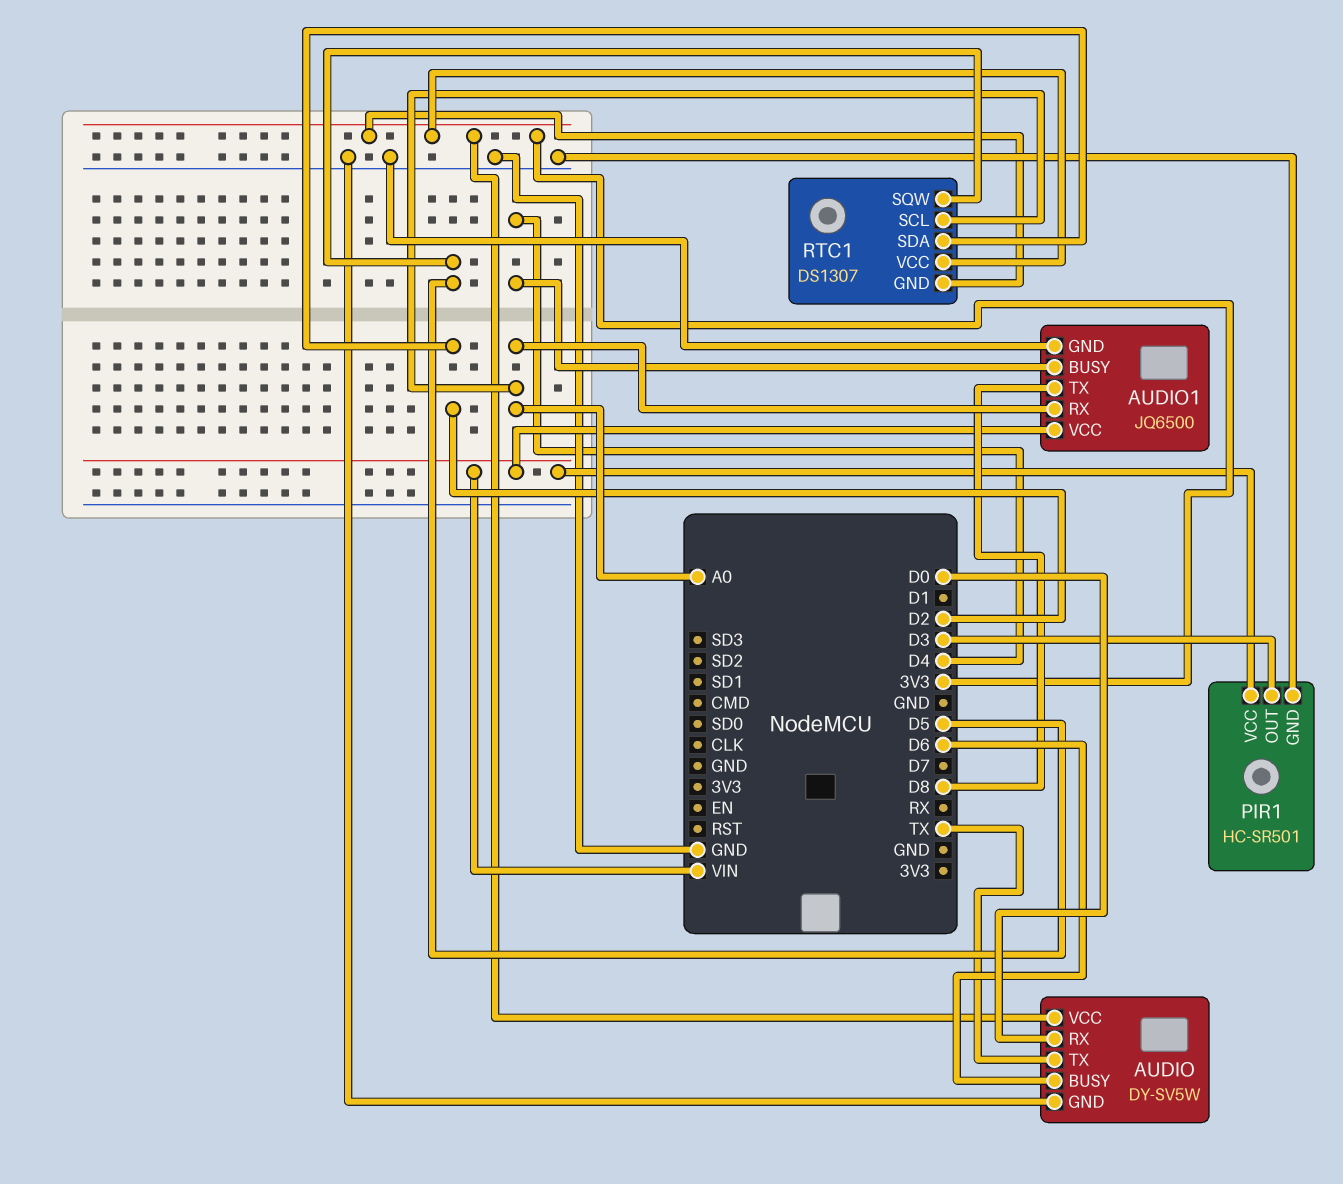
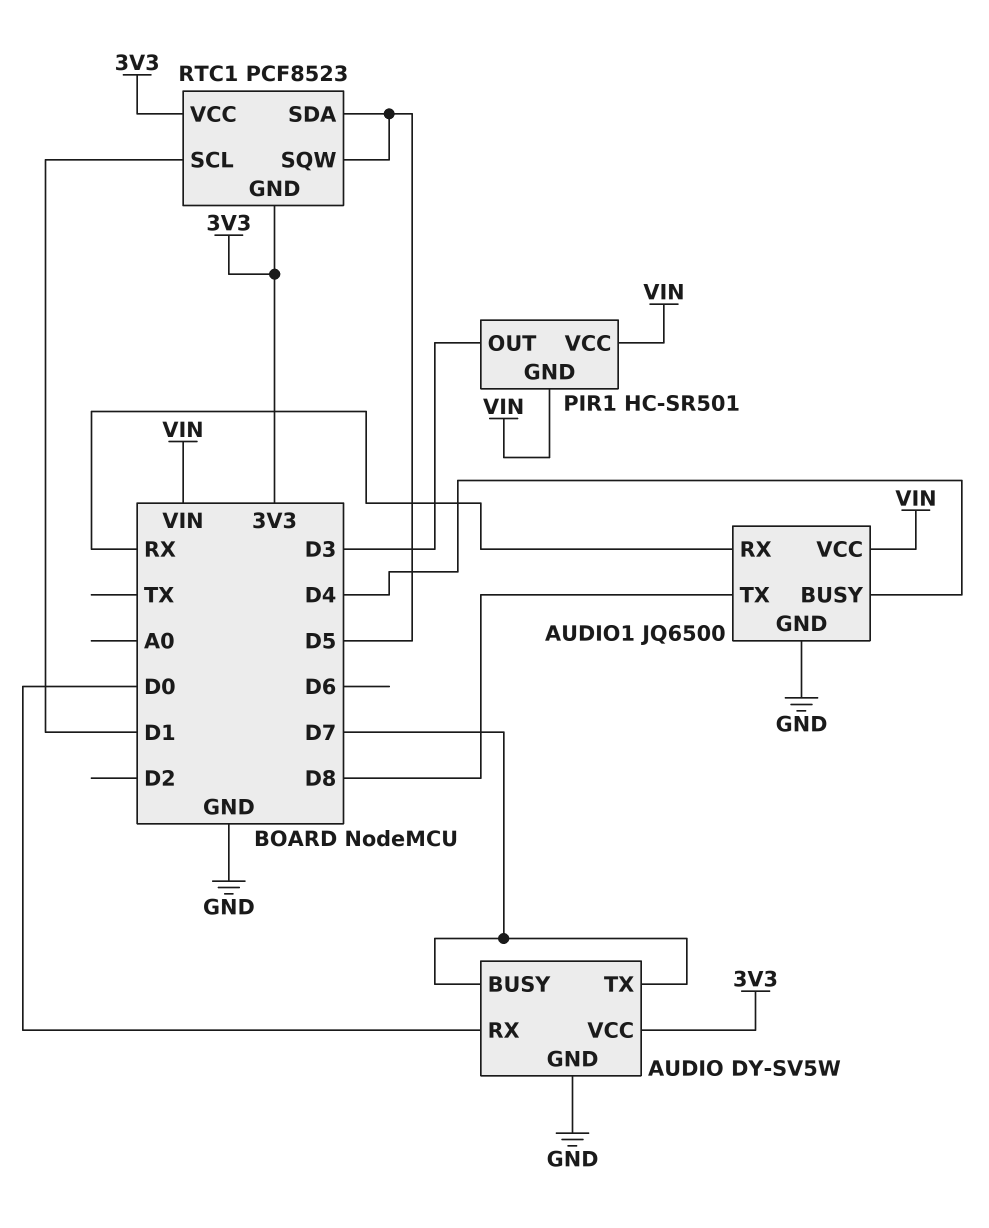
AUDIO pin BUSY: D6 -> D7
AUDIO pin TX: TX -> D7
AUDIO1 pin RX: A0 -> RX
PIR1 pin GND: GND -> VIN
RTC1: DS1307 -> PCF8523
RTC1 pin SCL: A0 -> D1
RTC1 pin SDA: D2 -> D5

